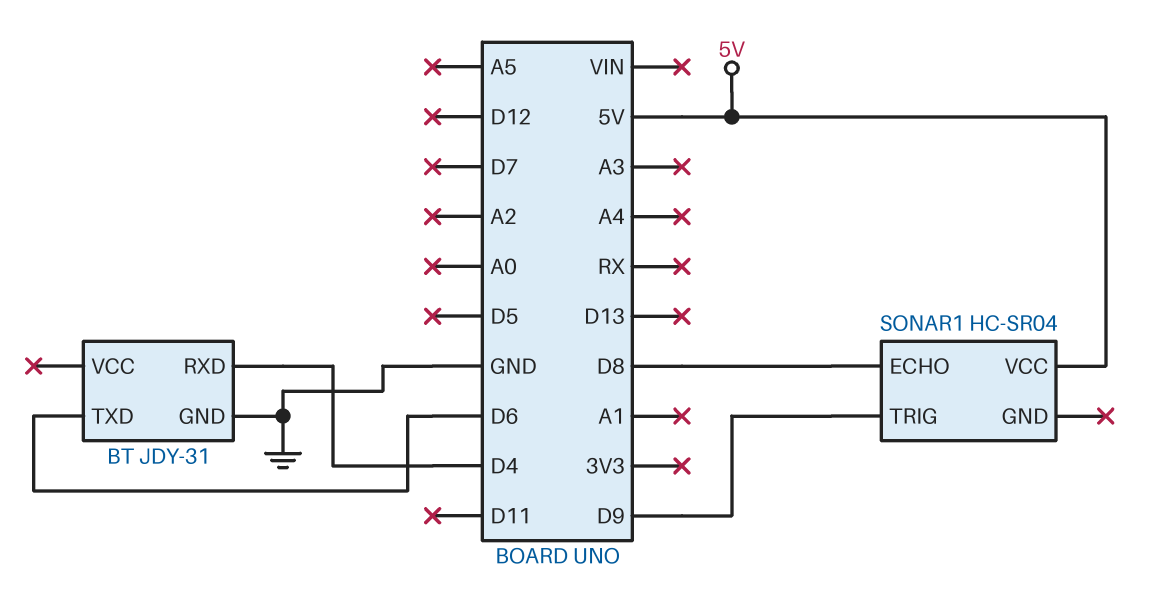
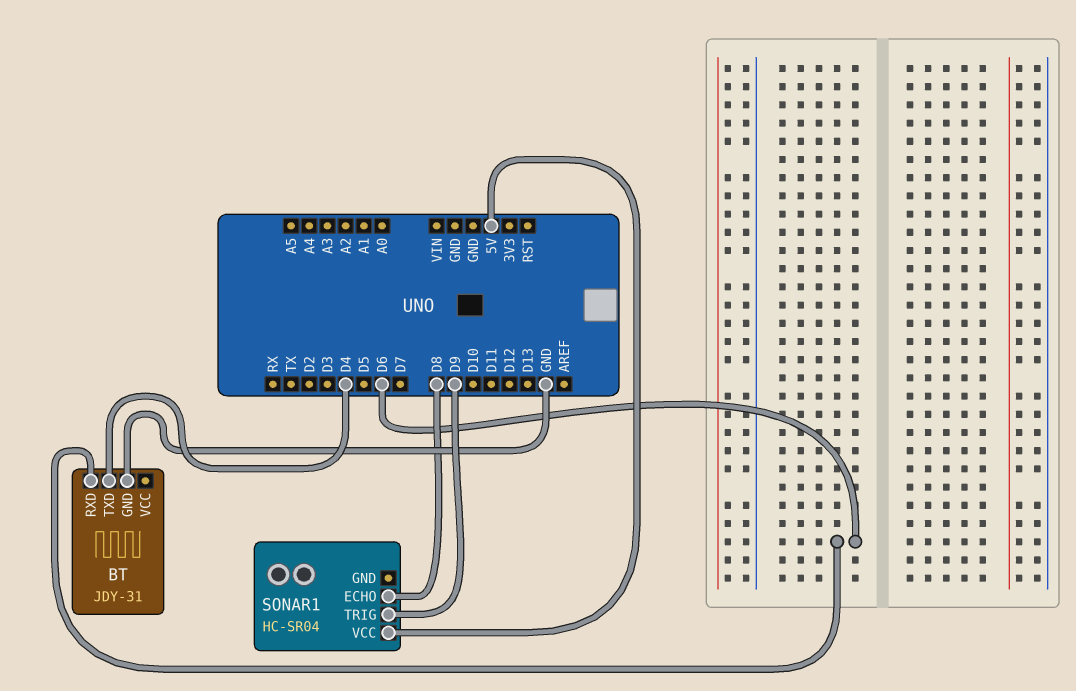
BT pin RXD: D4 -> D6
BT pin TXD: D6 -> D4

